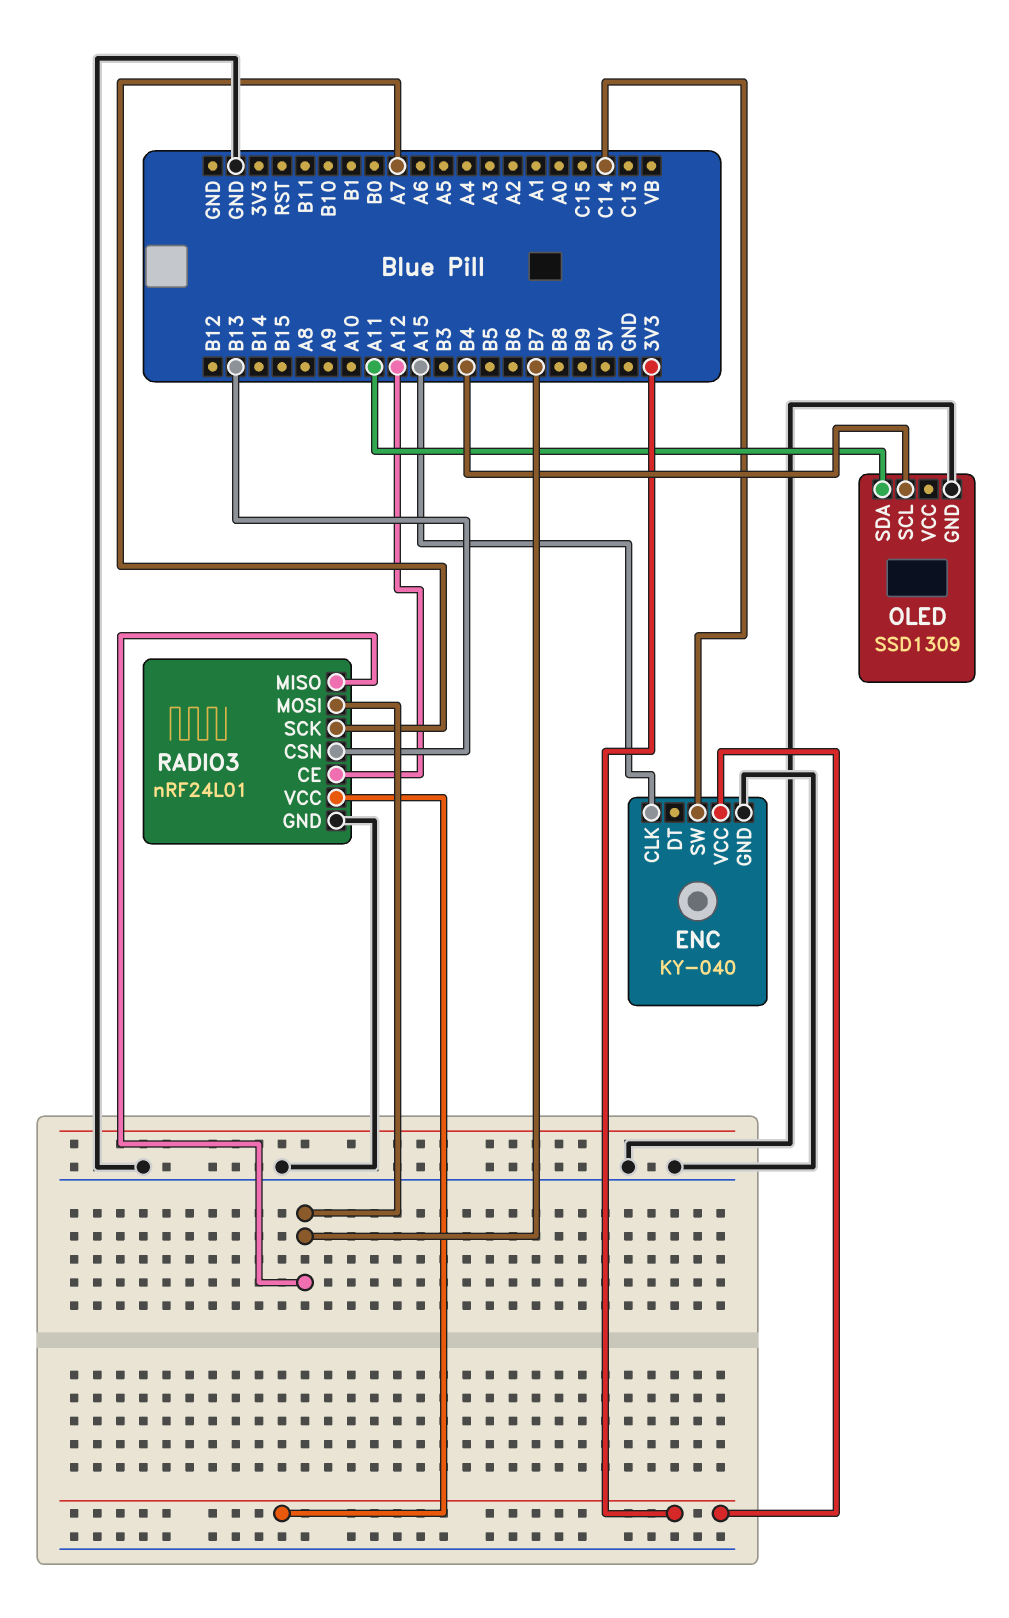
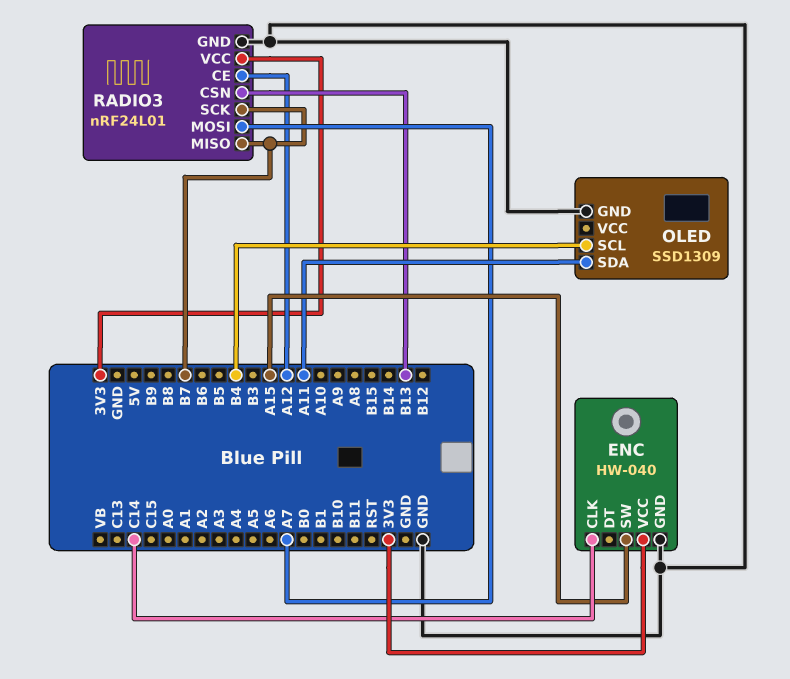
ENC: KY-040 -> HW-040
ENC pin CLK: A15 -> C14
ENC pin SW: C14 -> A15
RADIO3 pin MOSI: B7 -> A7
RADIO3 pin SCK: A7 -> B7

